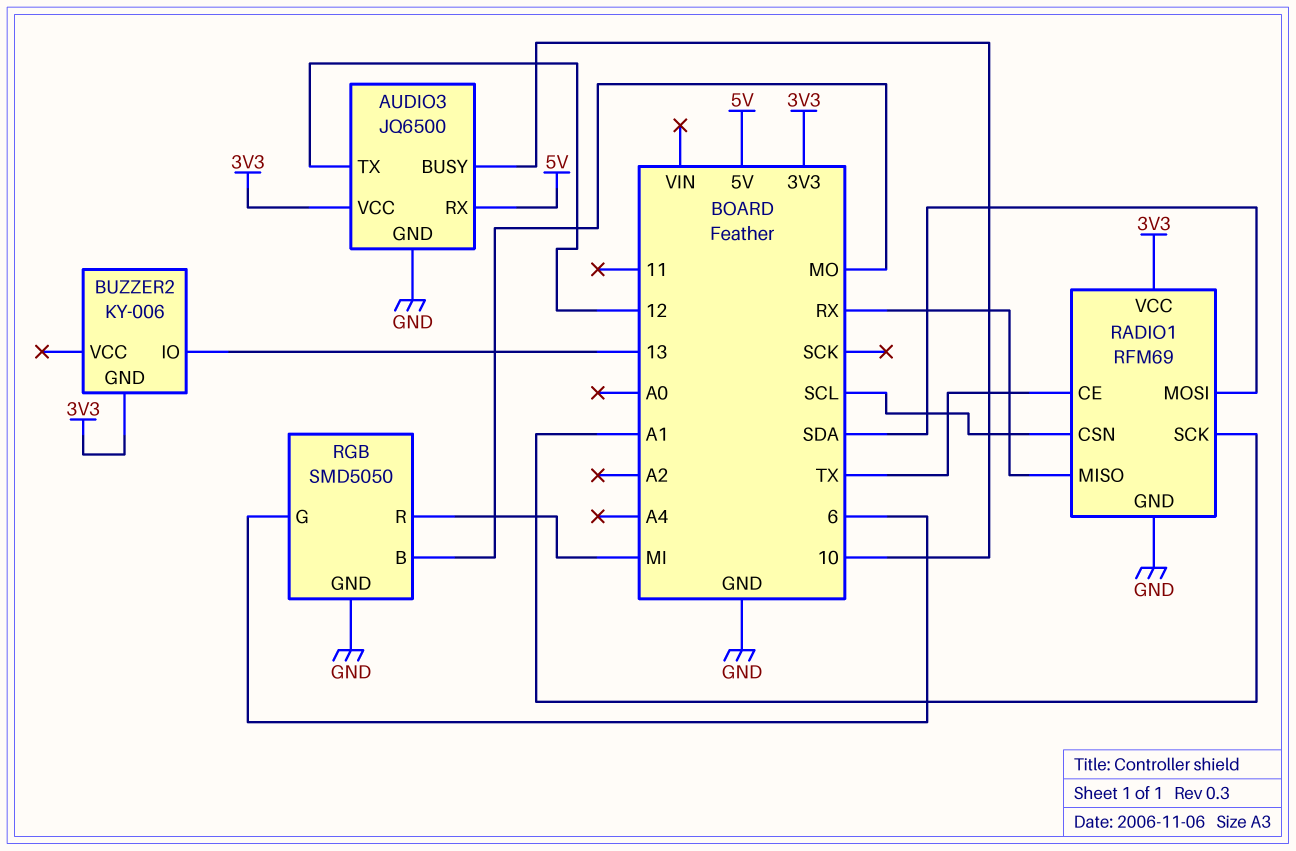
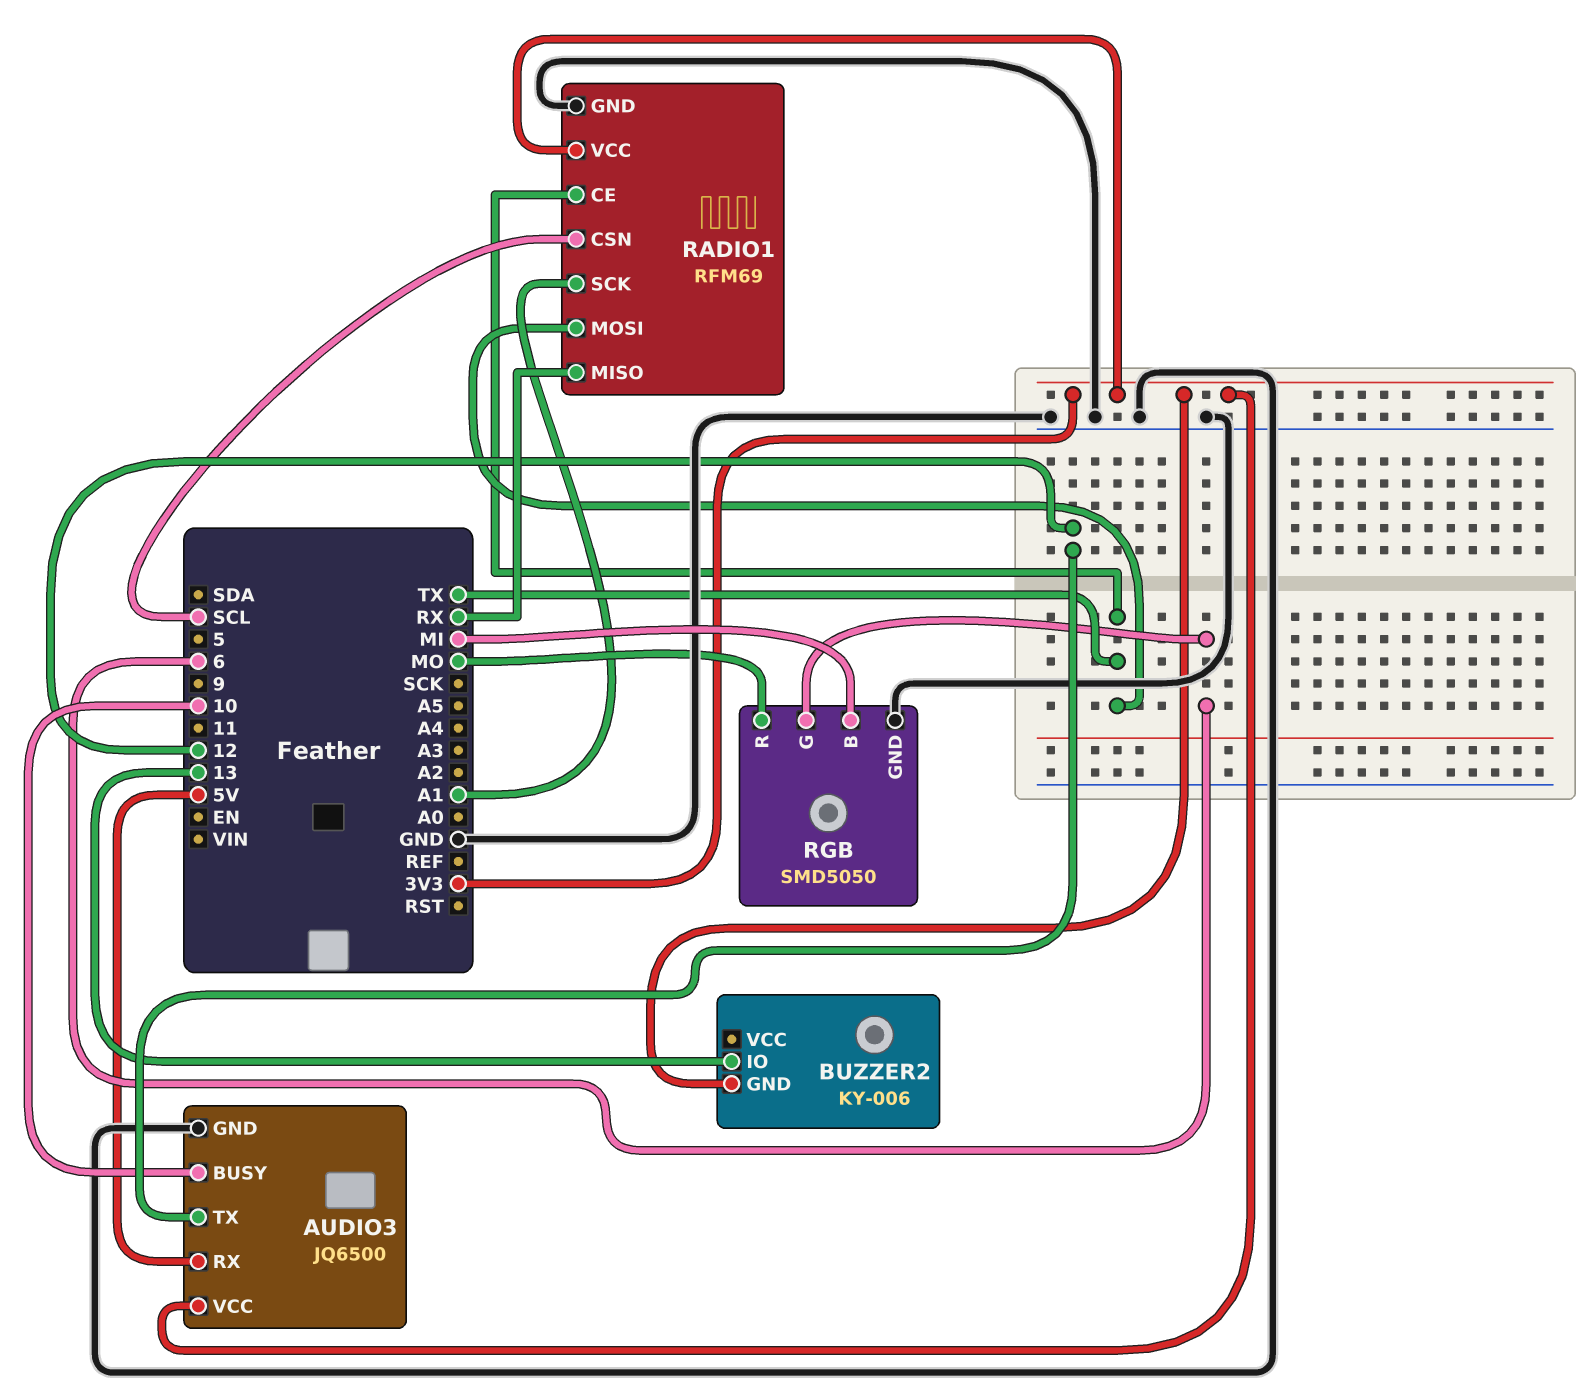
RADIO1 pin MOSI: SDA -> TX
RGB pin B: MO -> MI
RGB pin R: MI -> MO

